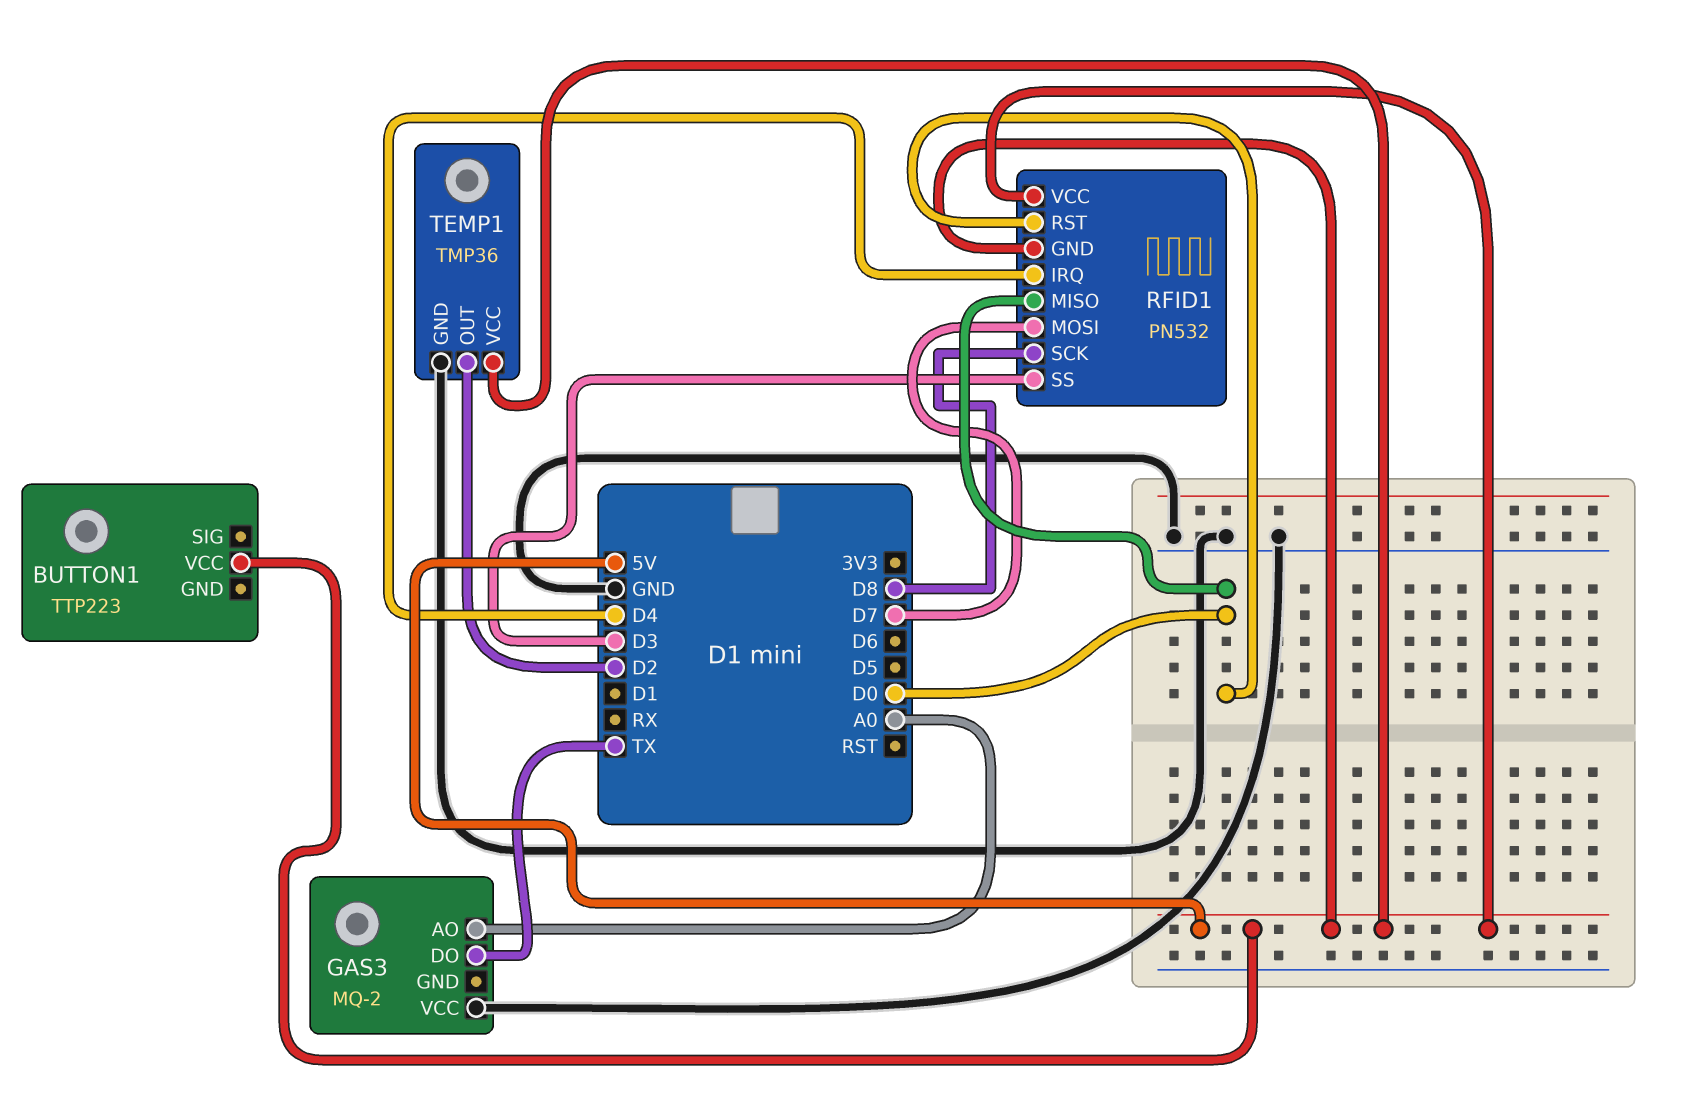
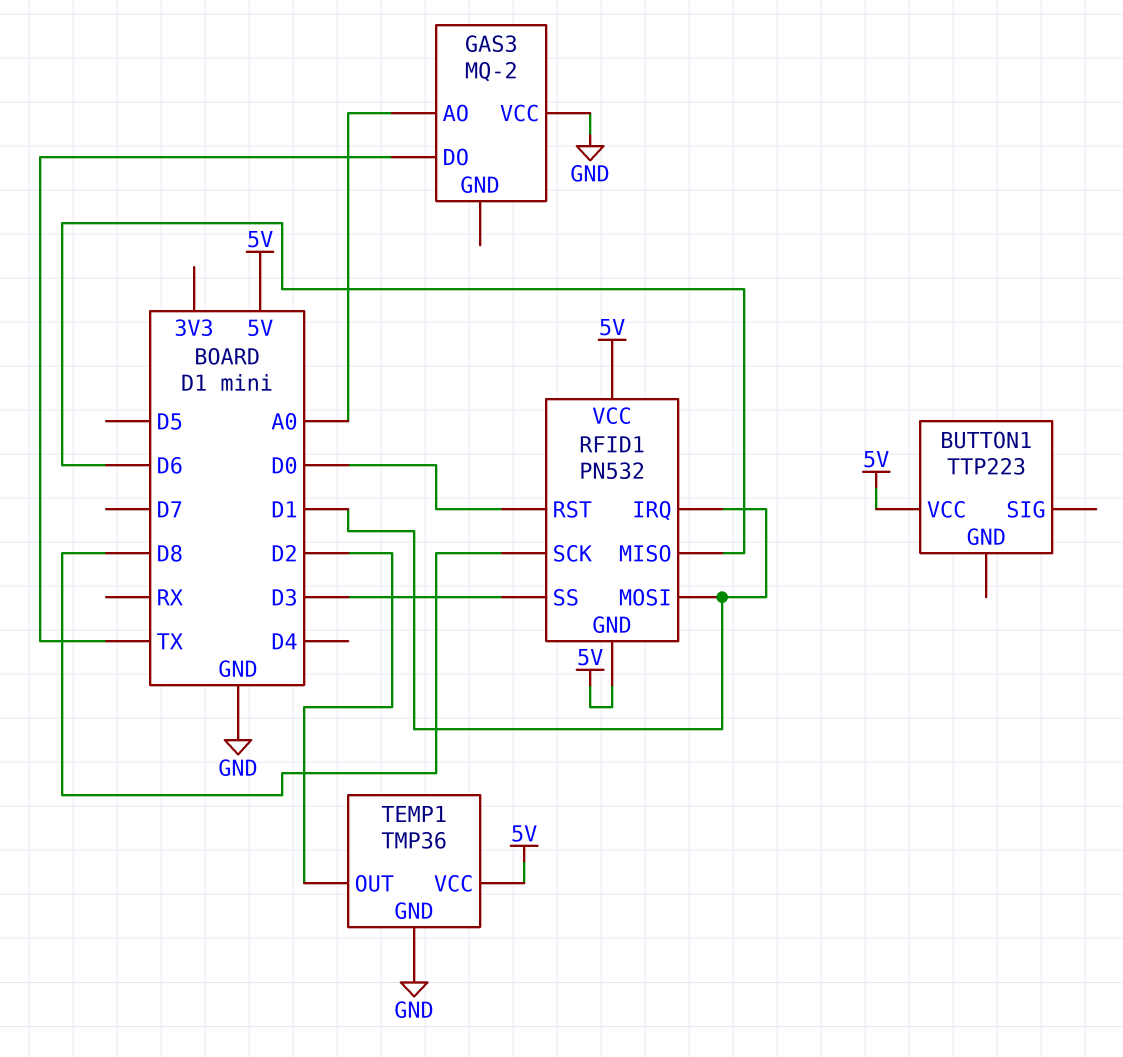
RFID1 pin IRQ: D4 -> D1
RFID1 pin MISO: D0 -> D6
RFID1 pin MOSI: D7 -> D1

